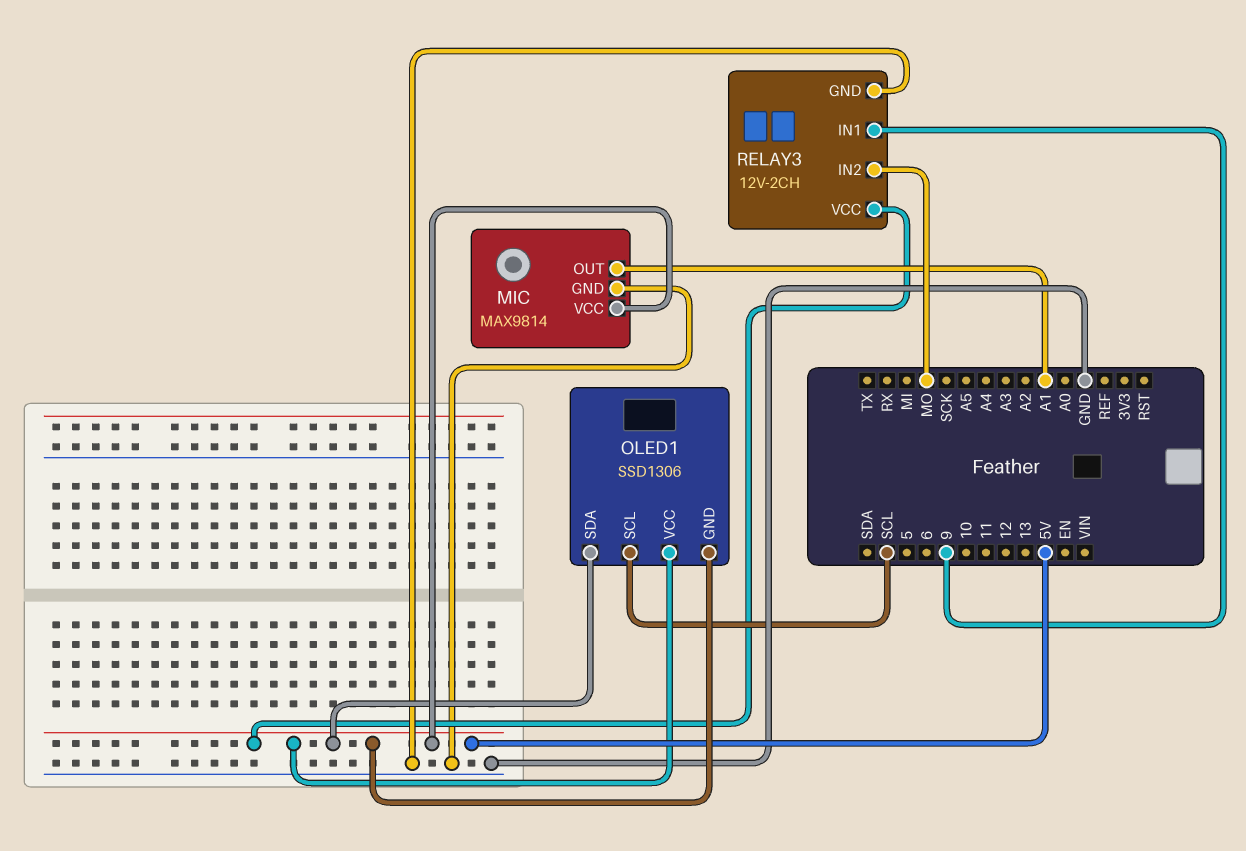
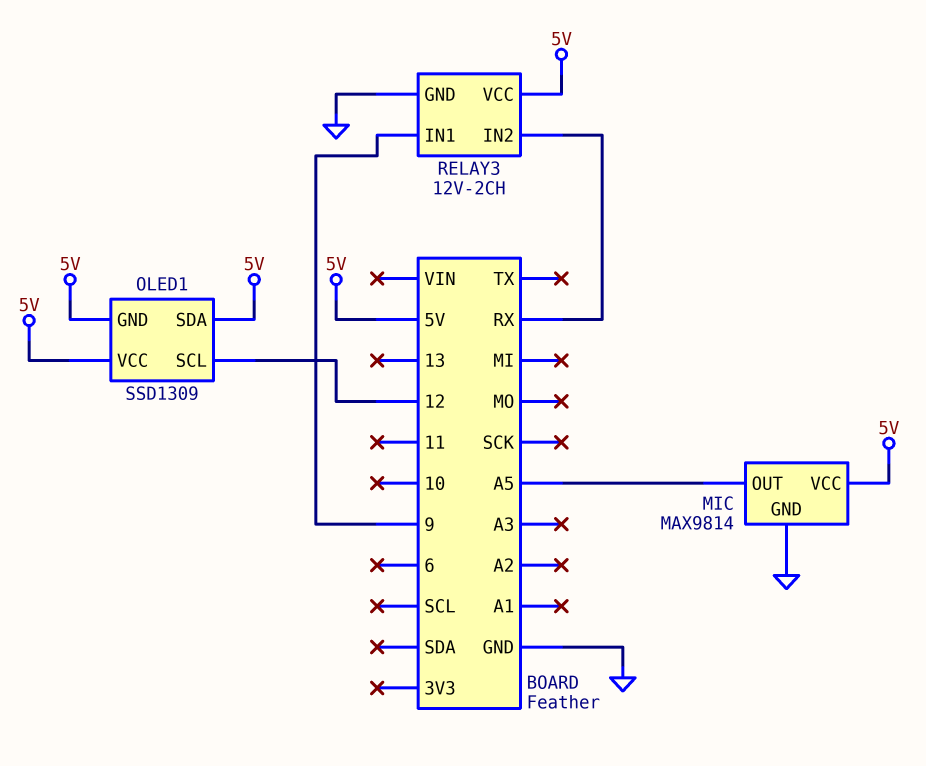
MIC pin OUT: A1 -> A5
OLED1: SSD1306 -> SSD1309
OLED1 pin SCL: SCL -> 12
RELAY3 pin IN2: MO -> RX

